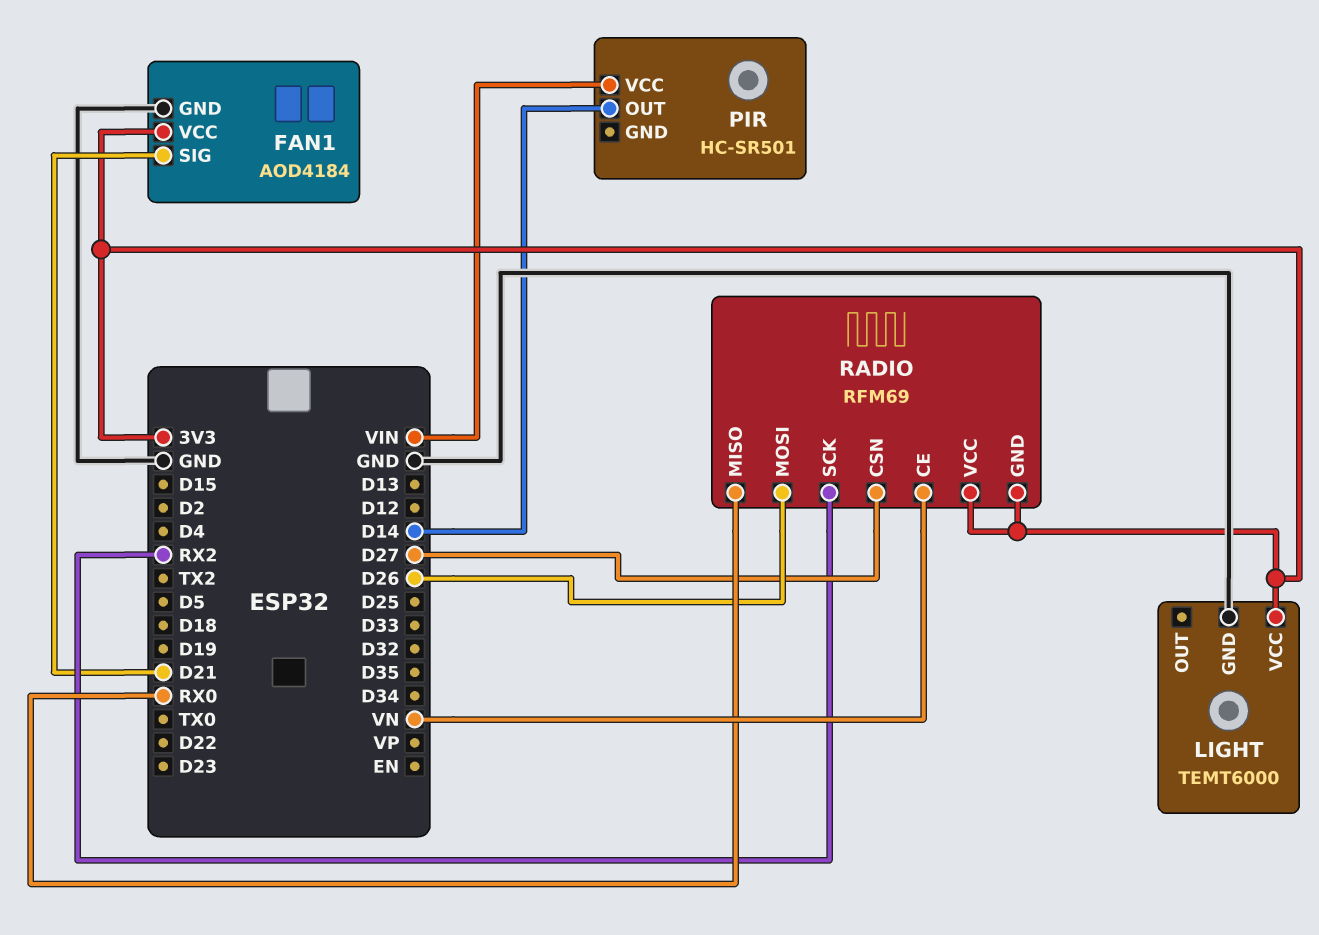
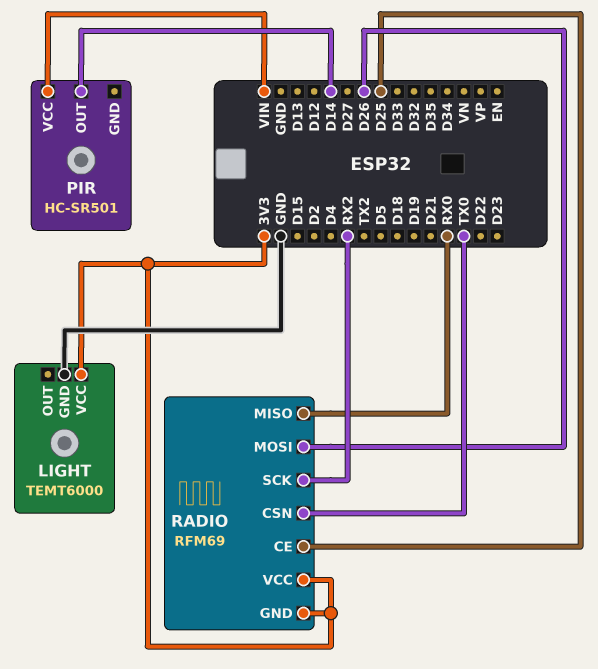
FAN1: AOD4184 -> none
FAN1 pin GND: GND -> none
FAN1 pin SIG: D21 -> none
FAN1 pin VCC: 3V3 -> none
RADIO pin CE: VN -> D25
RADIO pin CSN: D27 -> TX0

